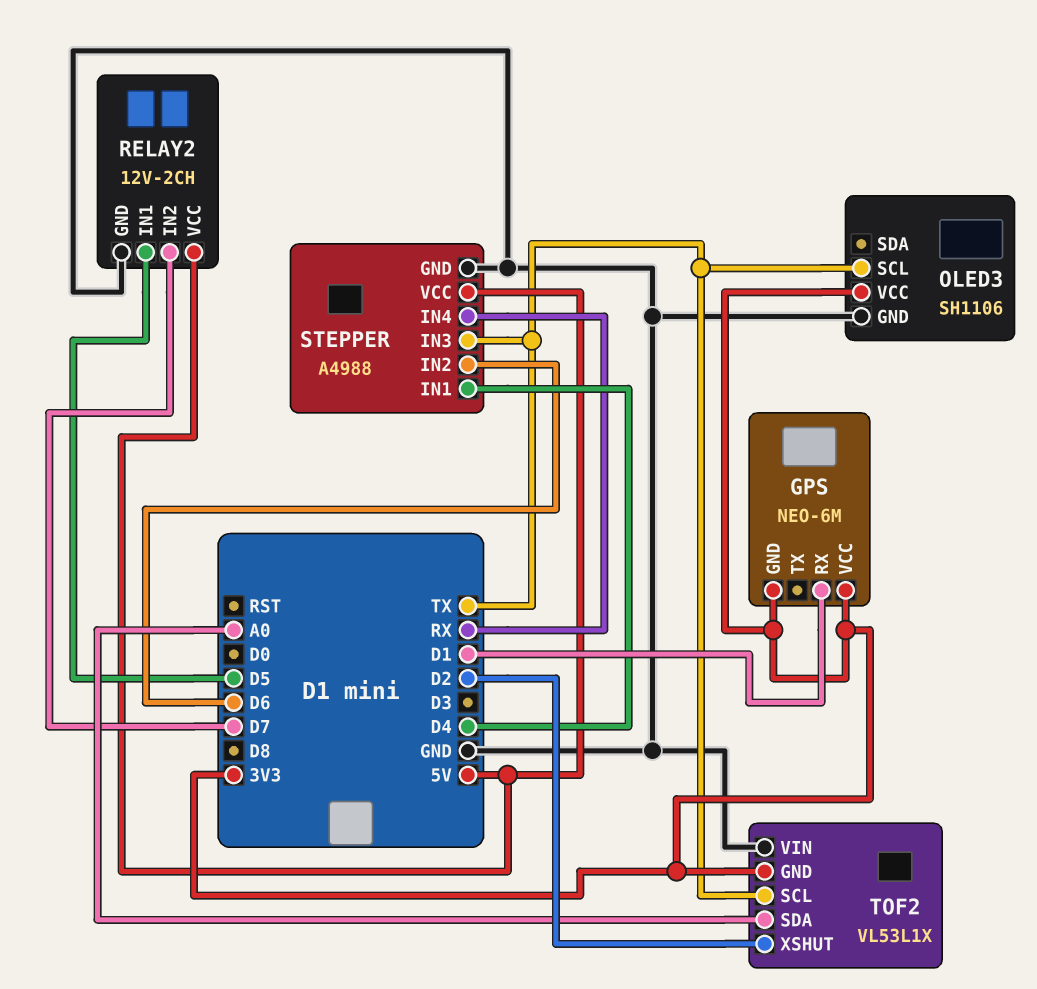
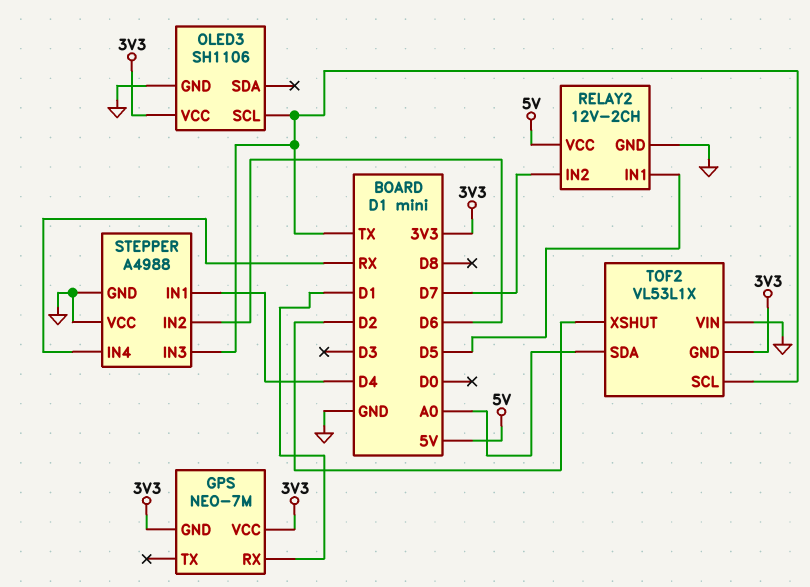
GPS: NEO-6M -> NEO-7M
STEPPER pin VCC: 5V -> GND

